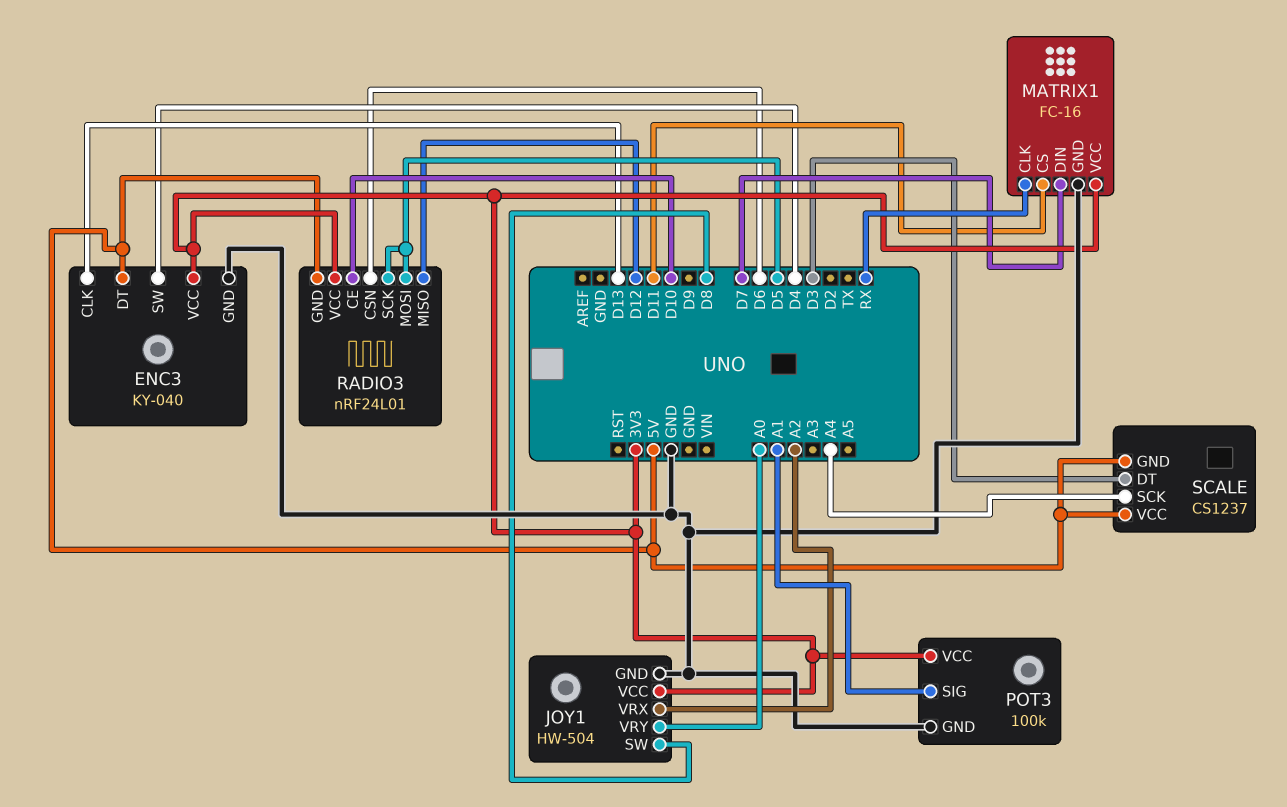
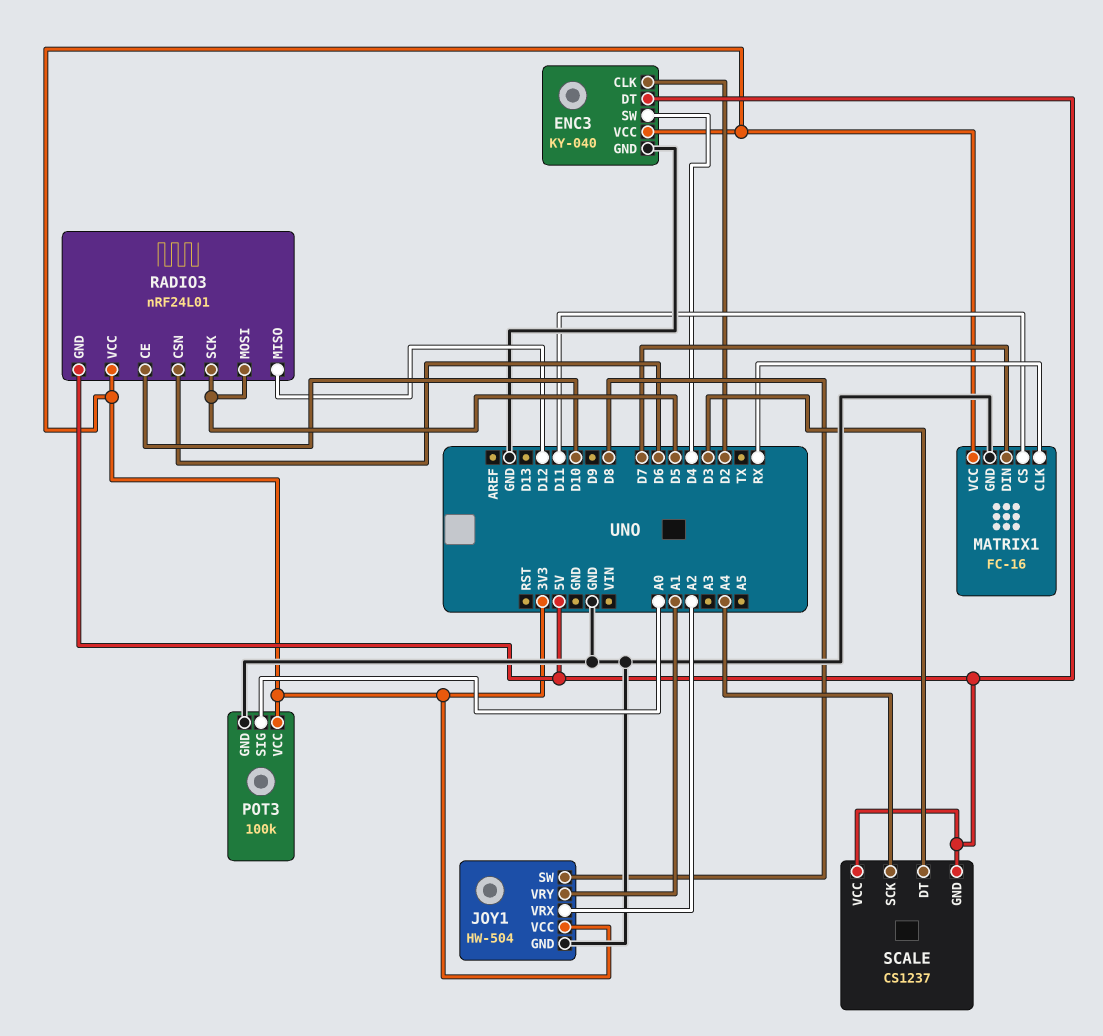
ENC3 pin CLK: D13 -> D2
JOY1 pin VRY: A0 -> A1
POT3 pin SIG: A1 -> A0

